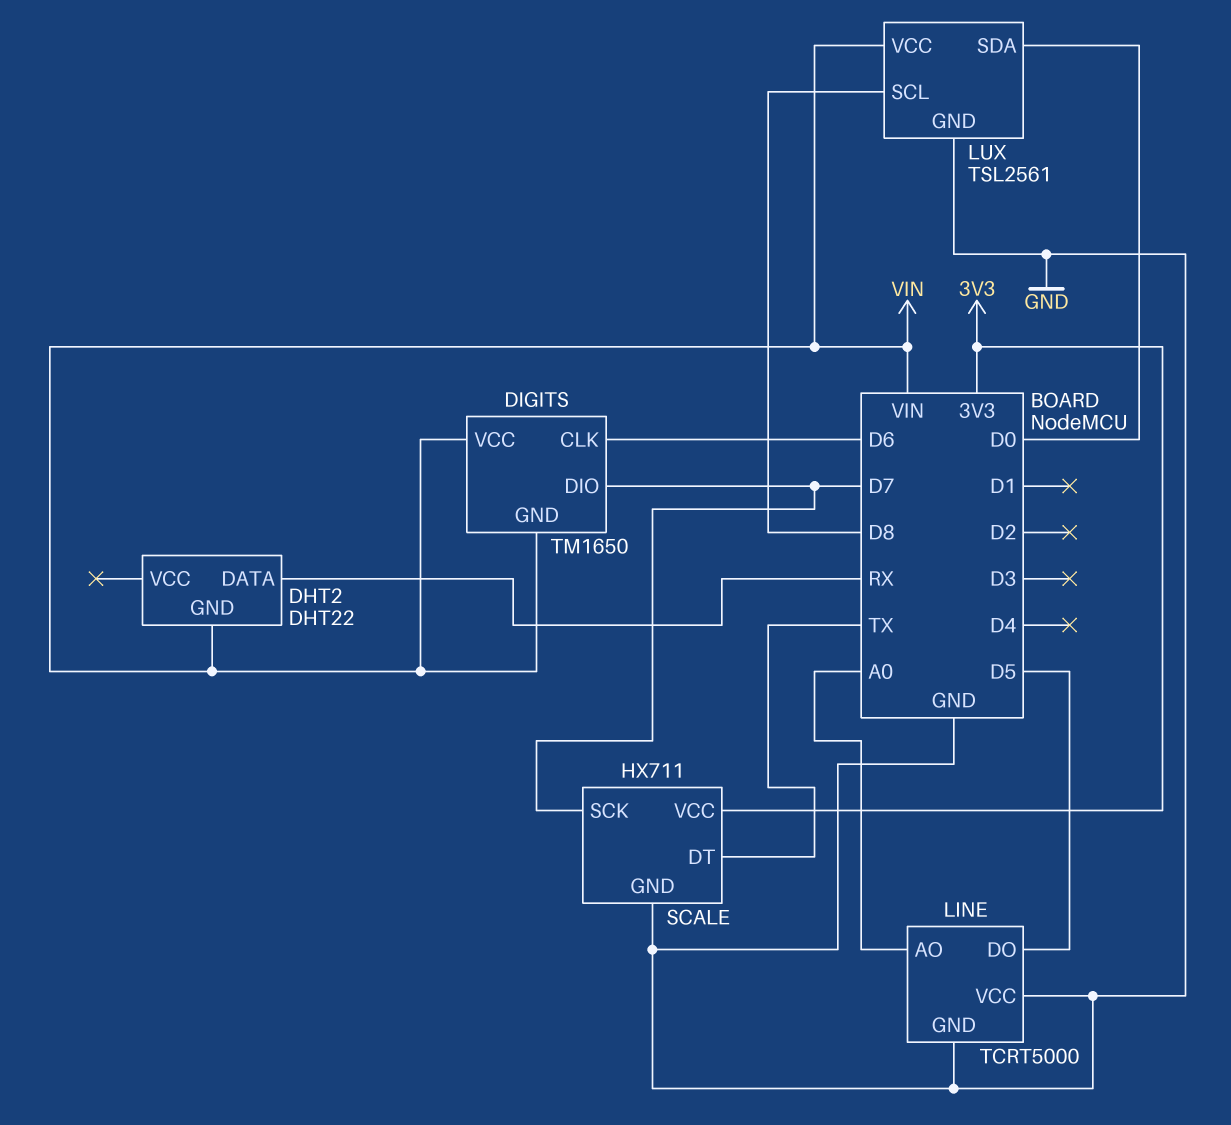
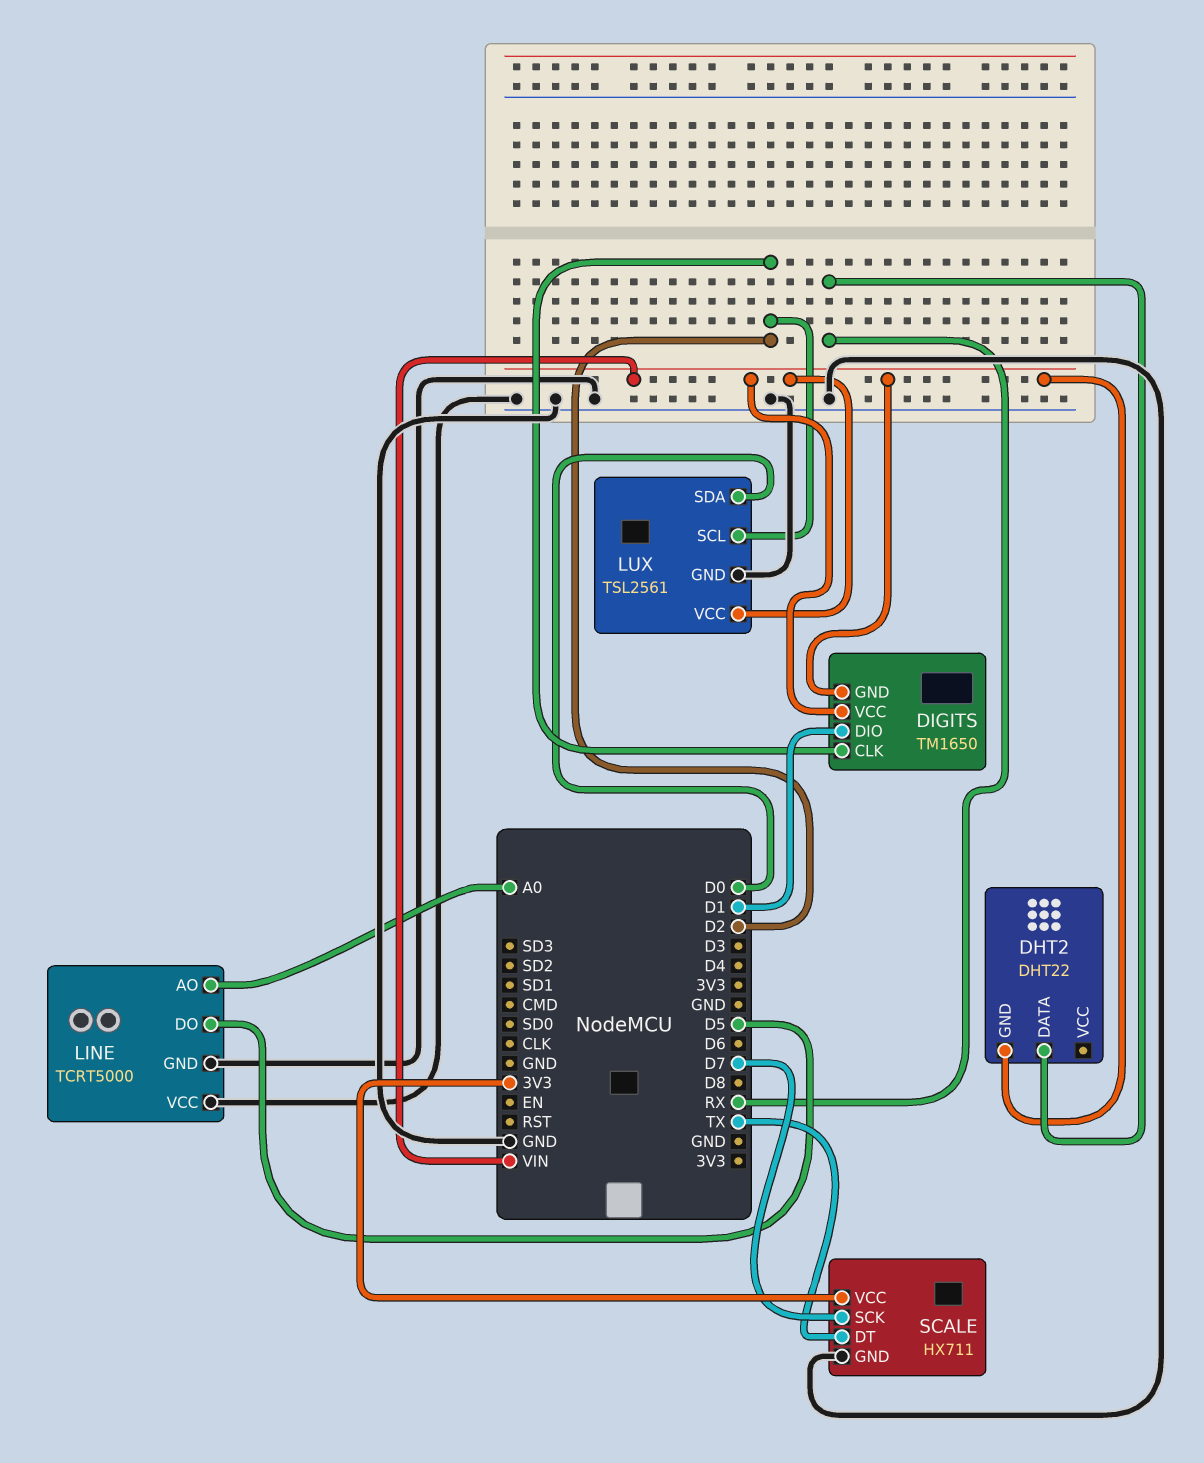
DIGITS pin CLK: D6 -> D2
DIGITS pin DIO: D7 -> D1
LUX pin SCL: D8 -> D2

